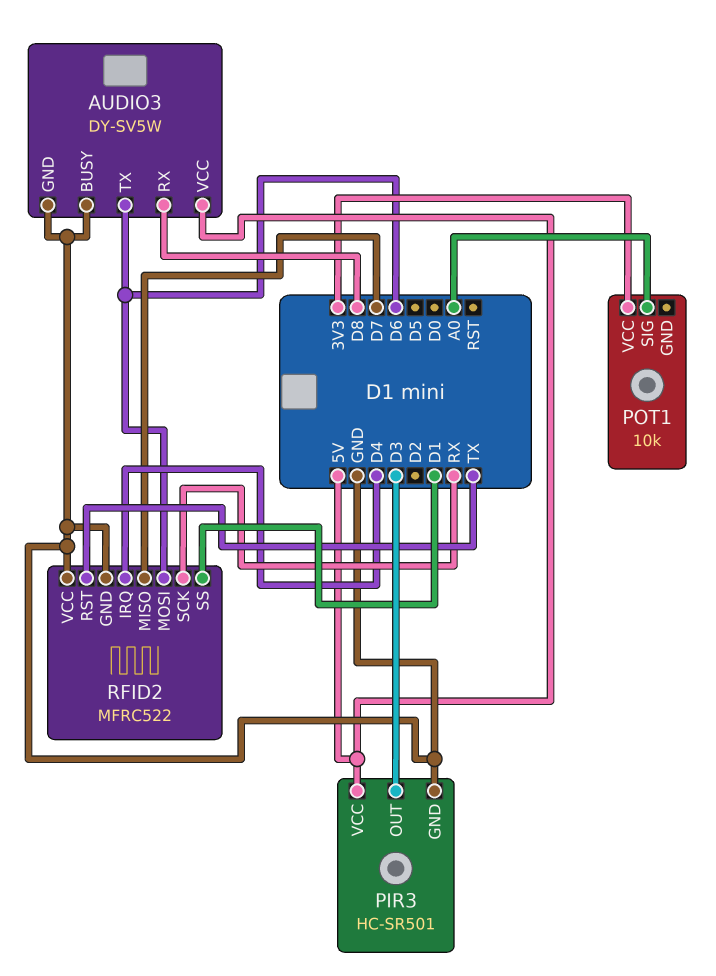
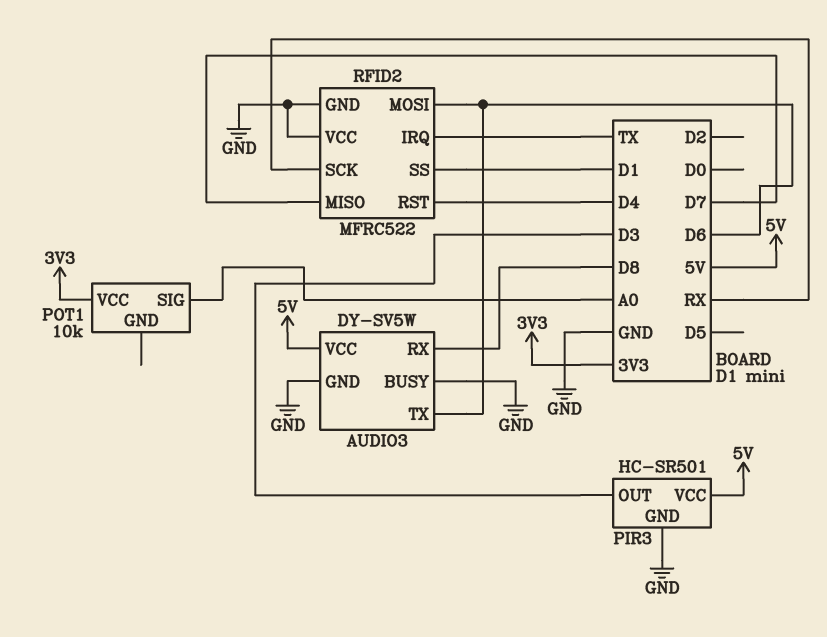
RFID2 pin IRQ: D4 -> TX
RFID2 pin RST: TX -> D4

